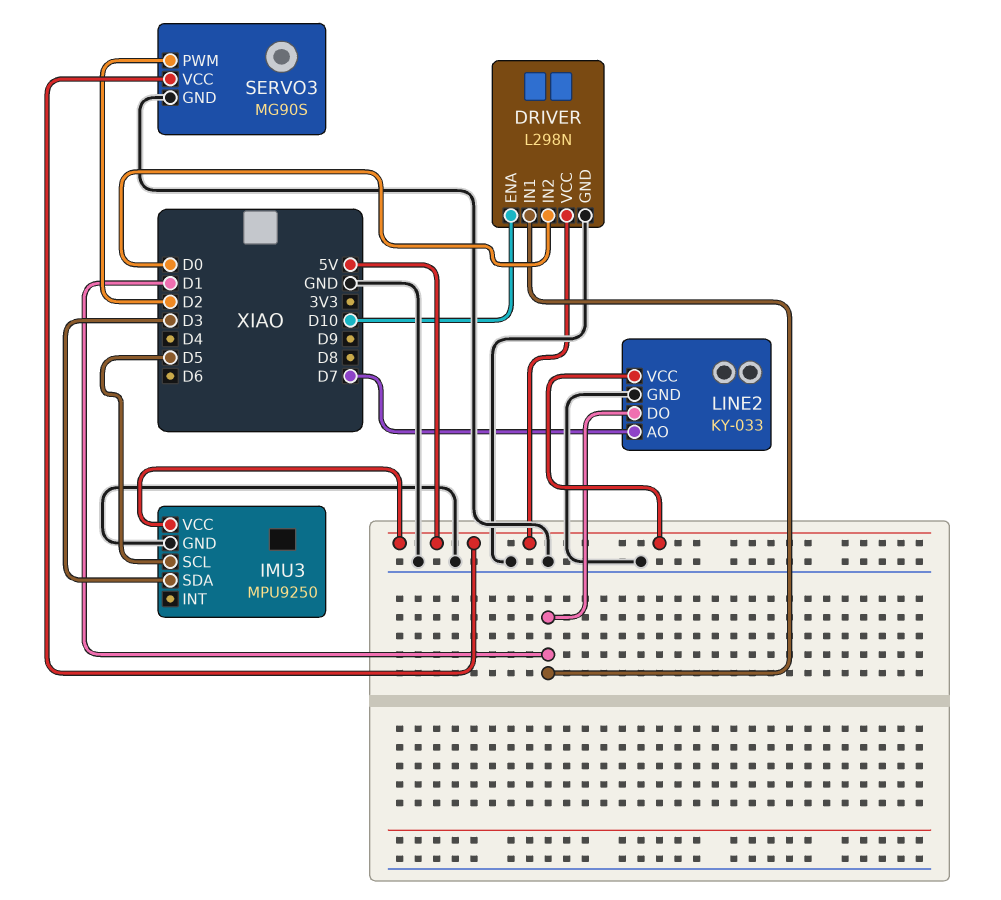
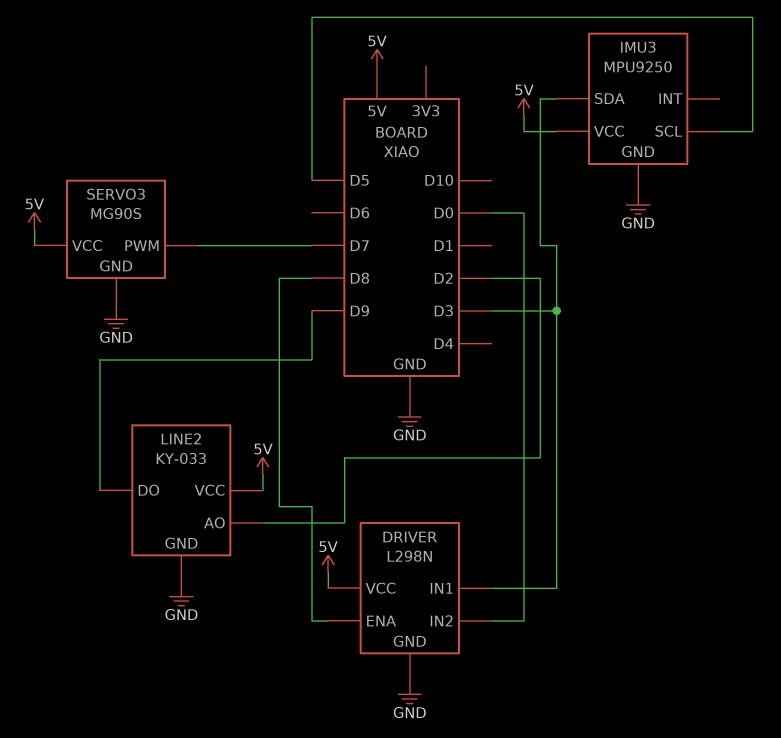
DRIVER pin ENA: D10 -> D8
DRIVER pin IN1: D1 -> D3
LINE2 pin AO: D7 -> D2
LINE2 pin DO: D1 -> D9
SERVO3 pin PWM: D2 -> D7

